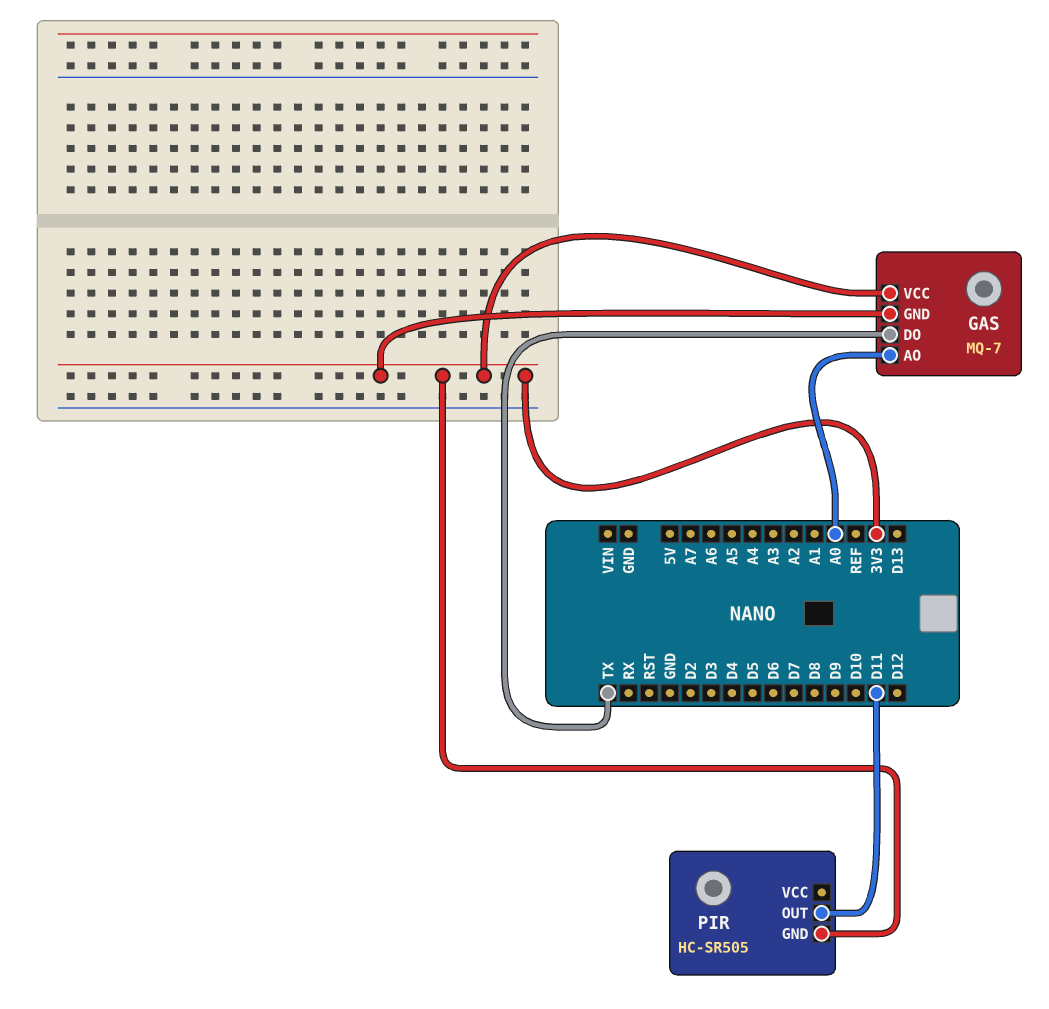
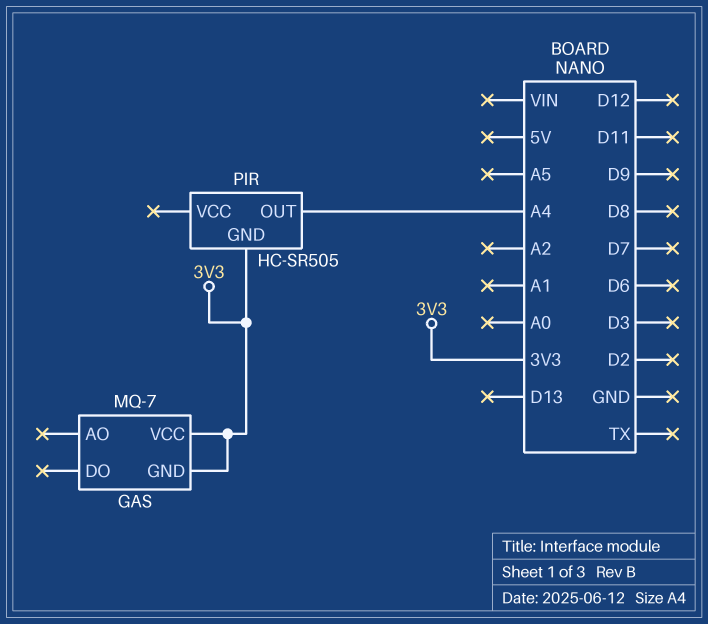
GAS pin AO: A0 -> none
GAS pin DO: TX -> none
PIR pin OUT: D11 -> A4

